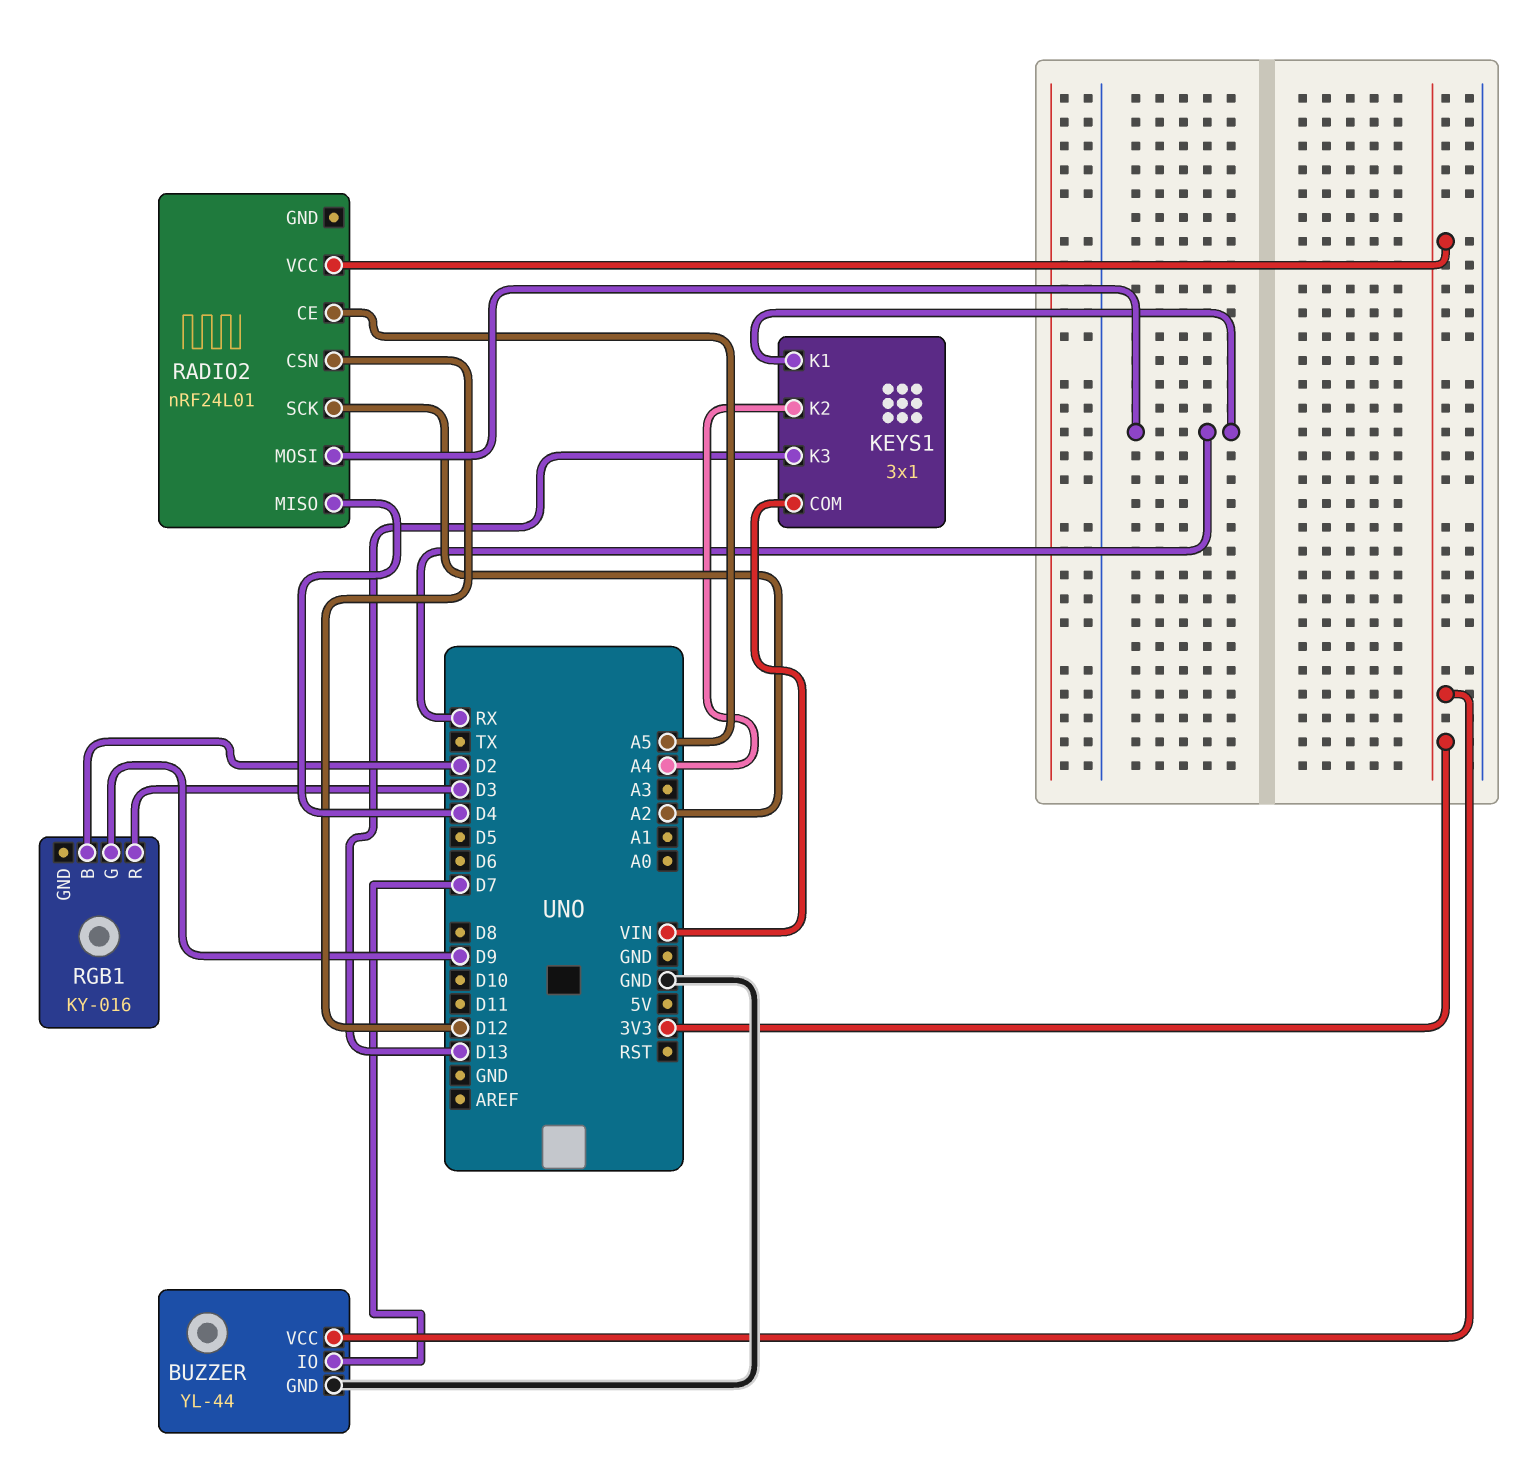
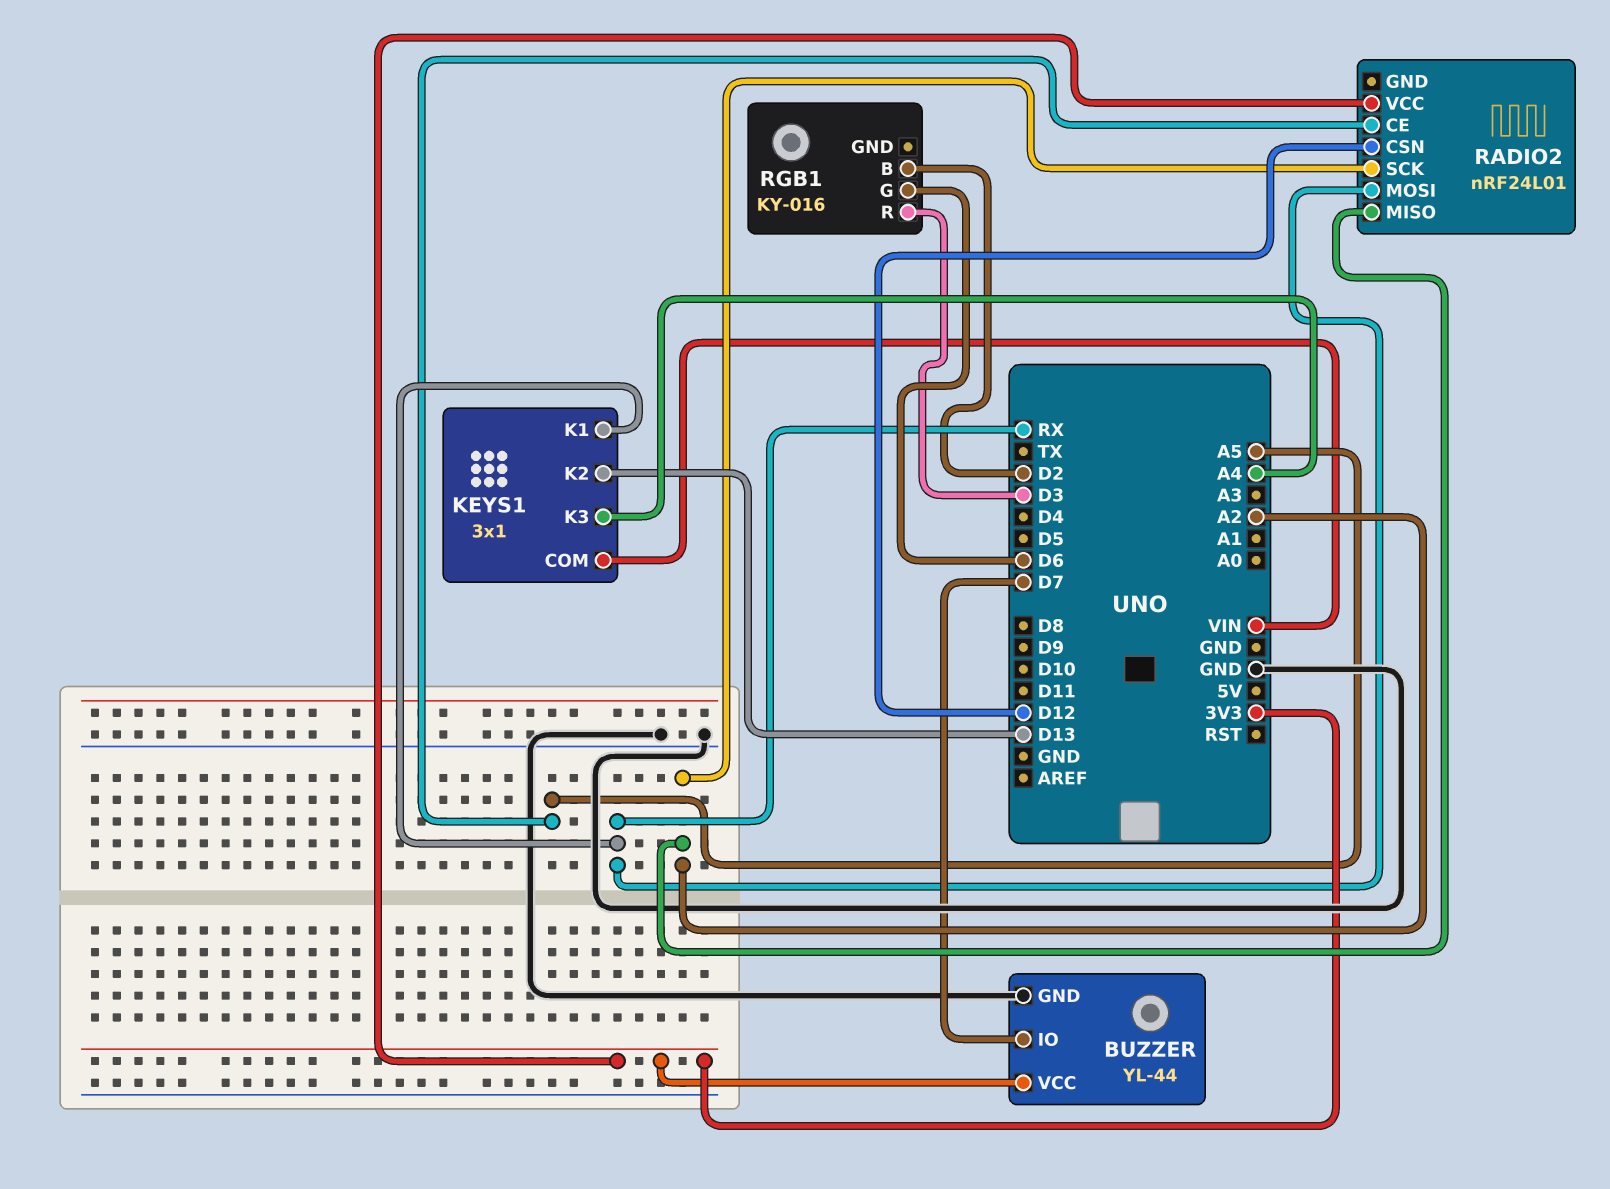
KEYS1 pin K2: A4 -> D13
KEYS1 pin K3: D13 -> A4
RADIO2 pin MISO: D4 -> A2
RGB1 pin G: D9 -> D6

